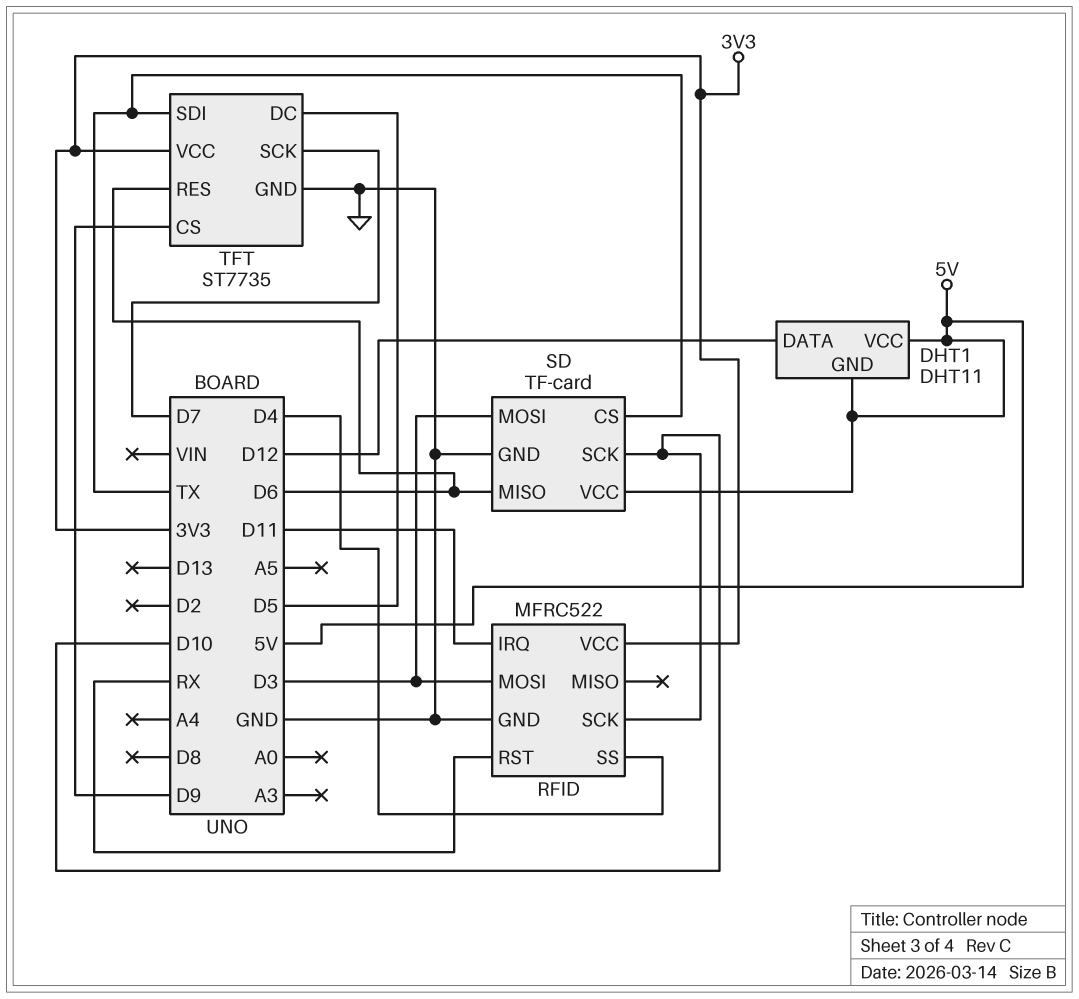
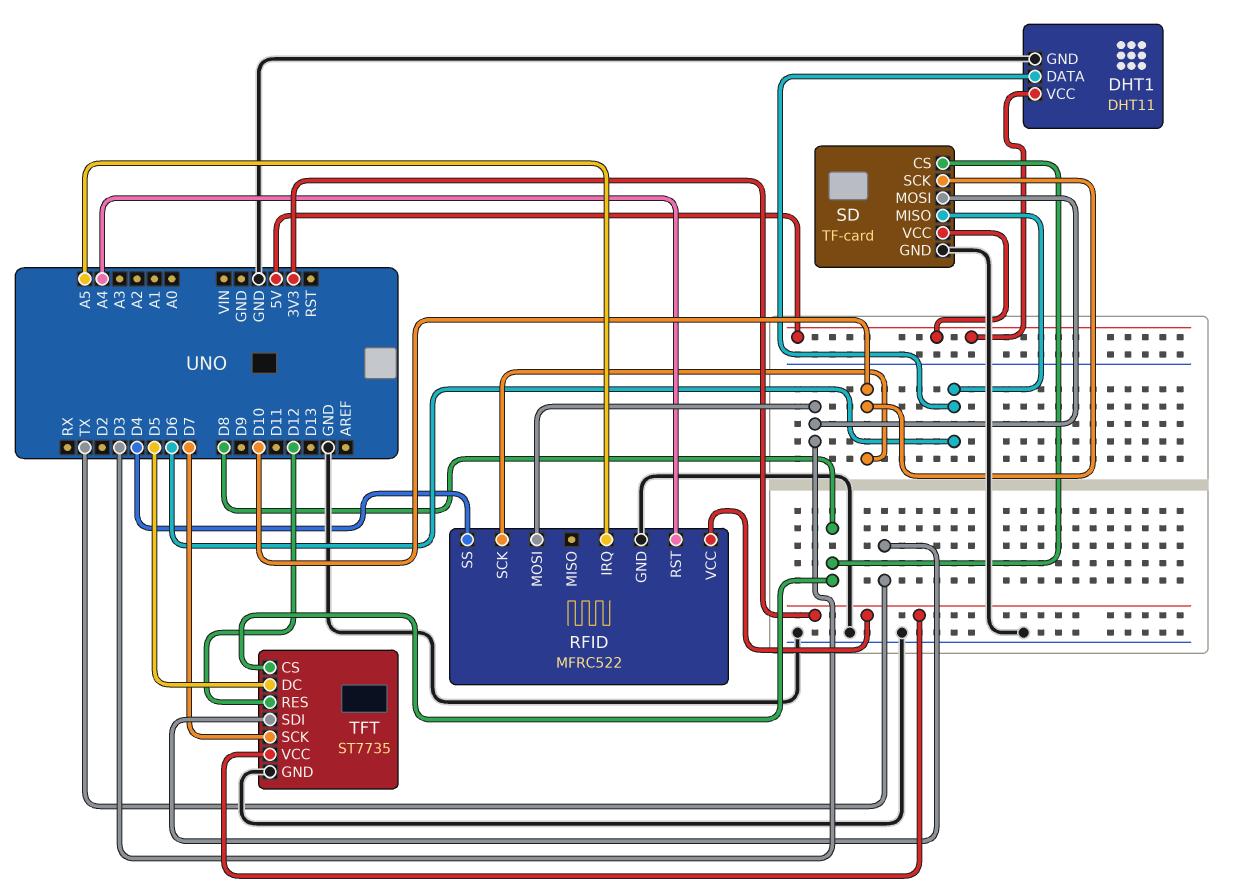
DHT1 pin DATA: D12 -> D6
DHT1 pin GND: 5V -> GND
RFID pin IRQ: D11 -> A5
RFID pin RST: RX -> A4
SD pin CS: TX -> D8
TFT pin CS: D9 -> D8
TFT pin RES: D6 -> D12

